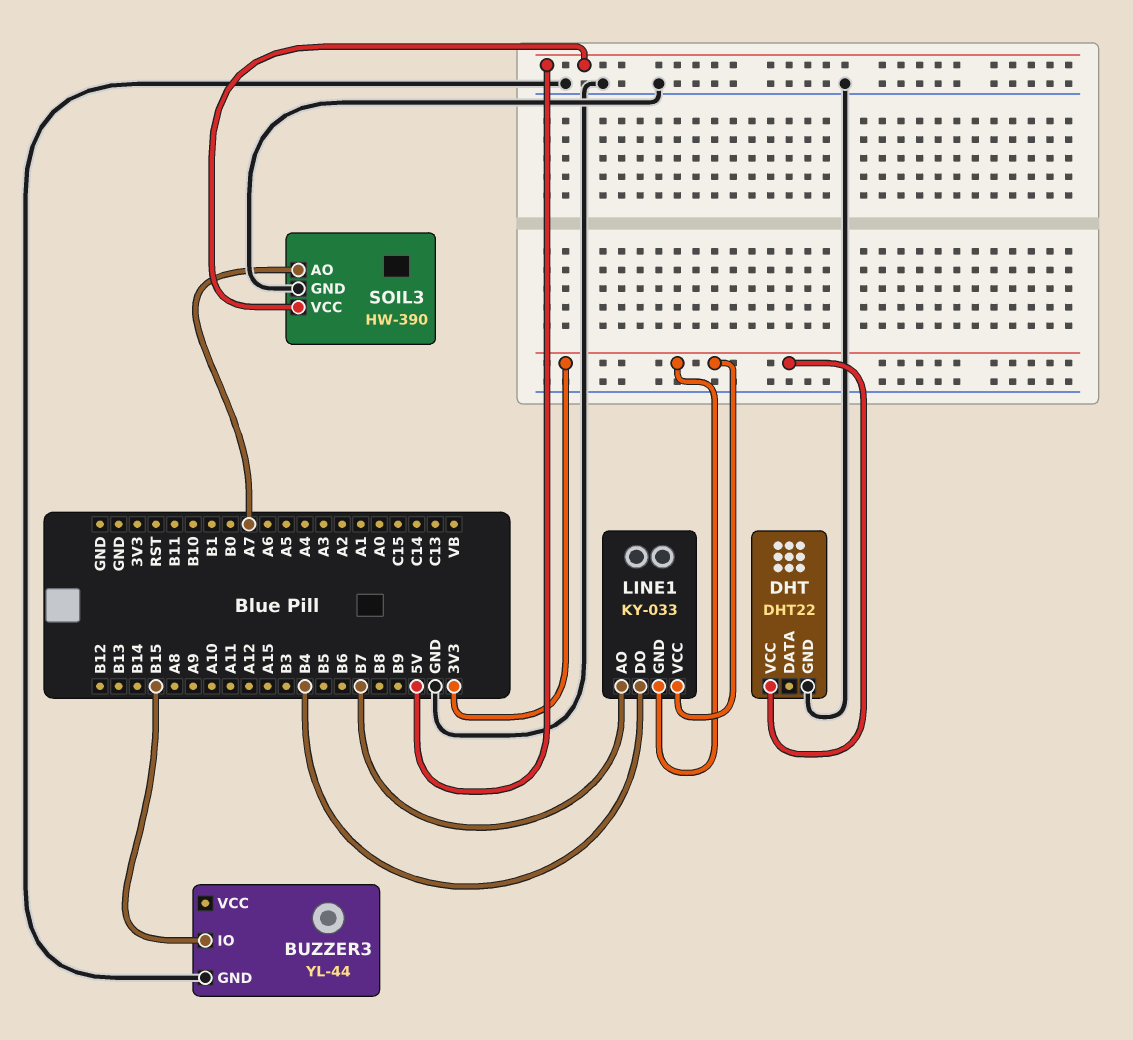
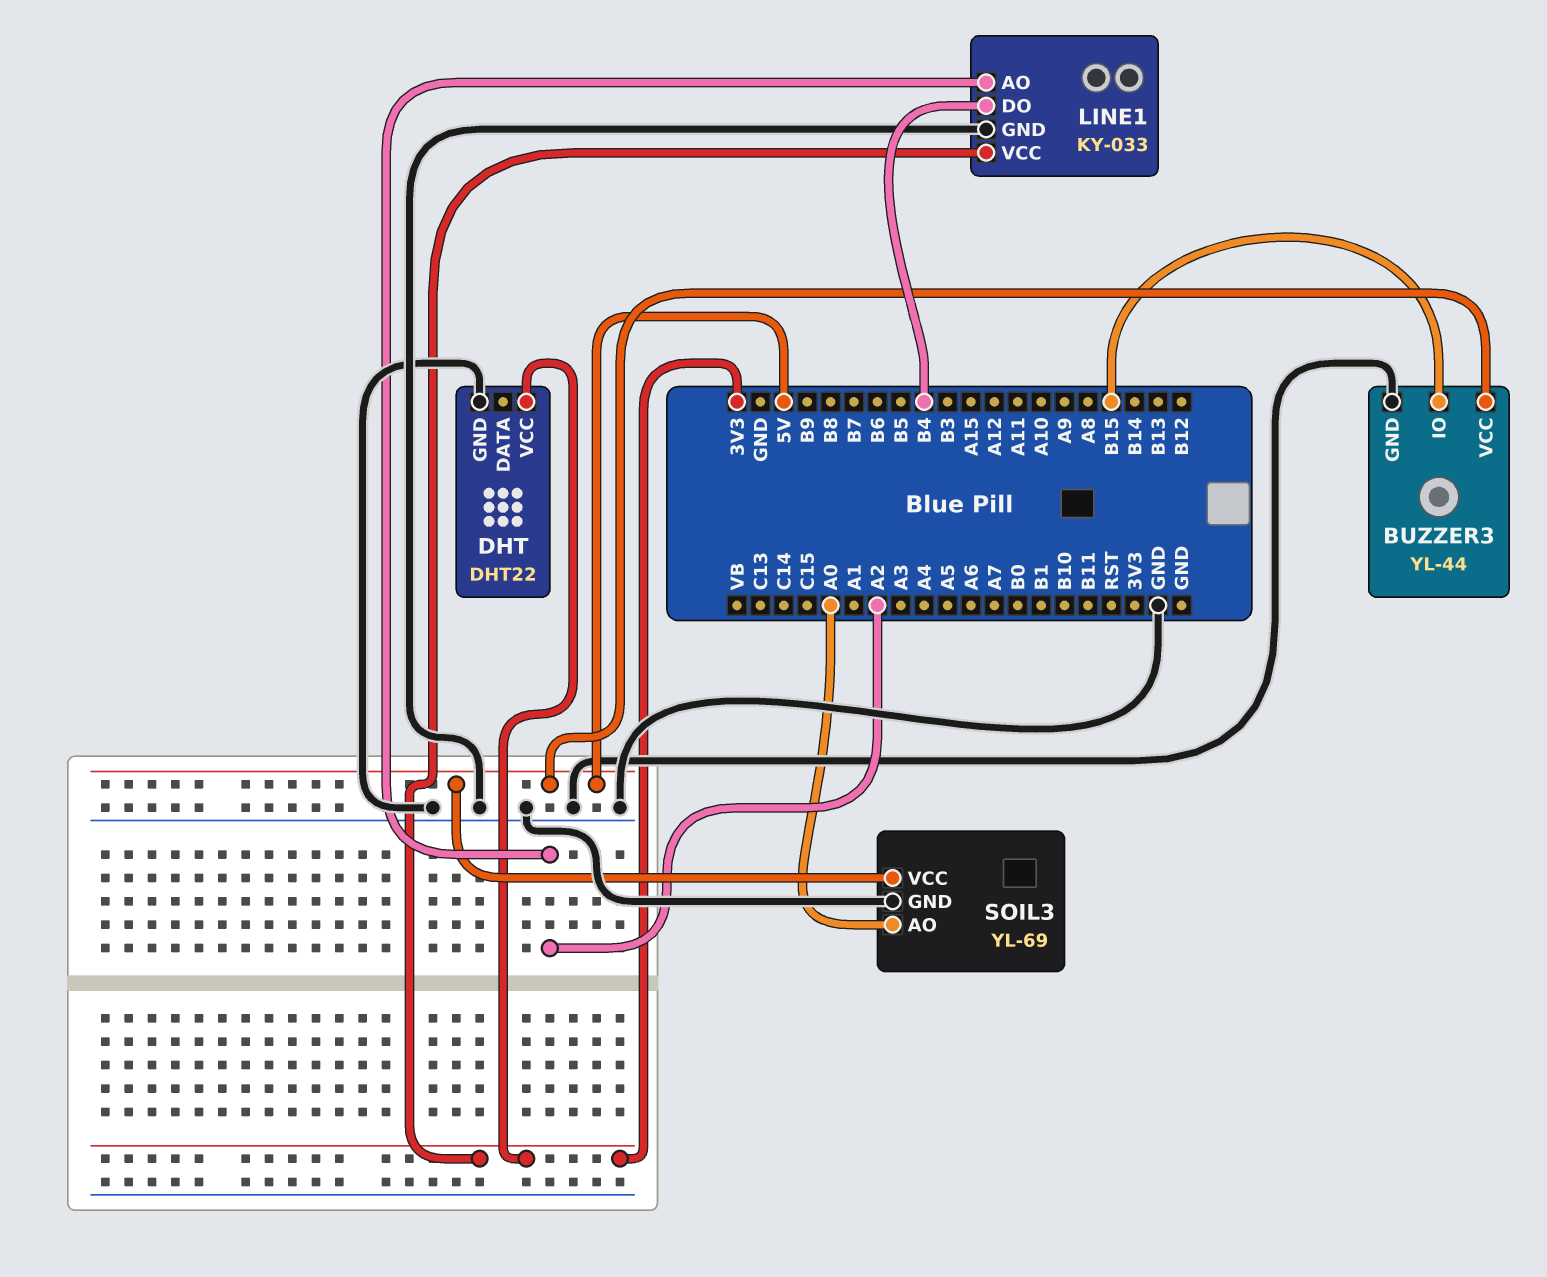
BUZZER3 pin VCC: none -> 5V
LINE1 pin AO: B7 -> A2
LINE1 pin GND: 3V3 -> GND
SOIL3: HW-390 -> YL-69
SOIL3 pin AO: A7 -> A0

